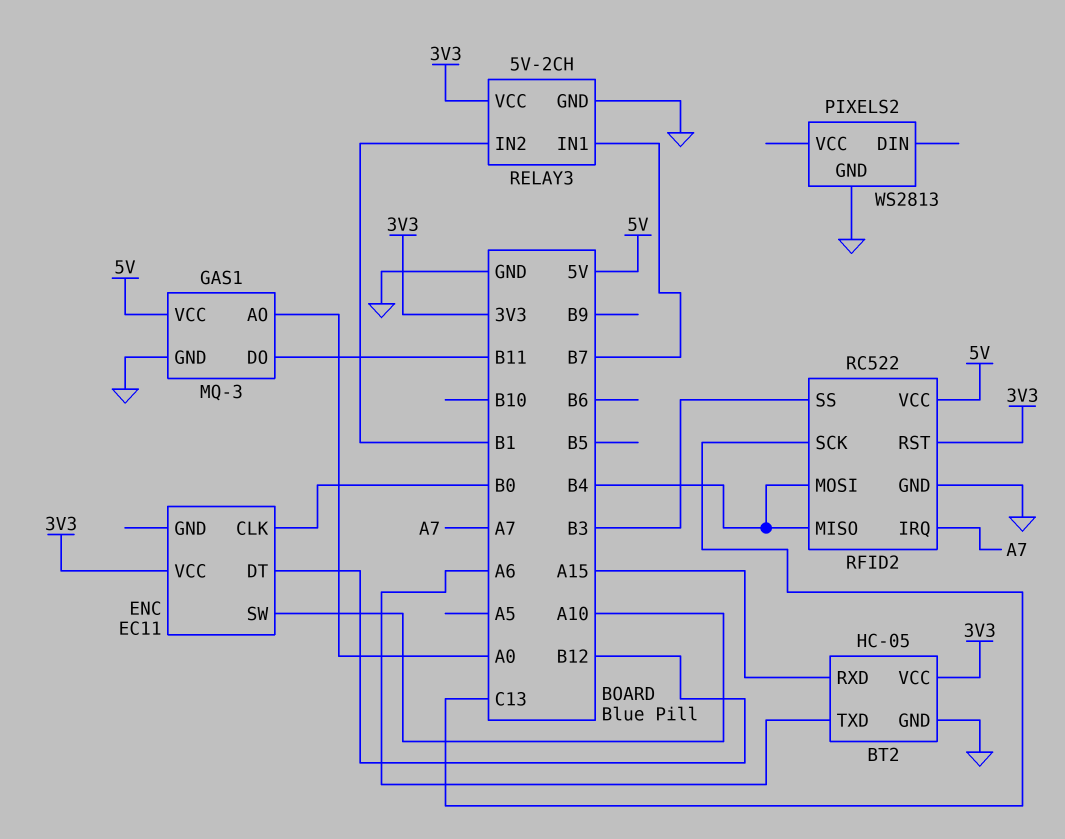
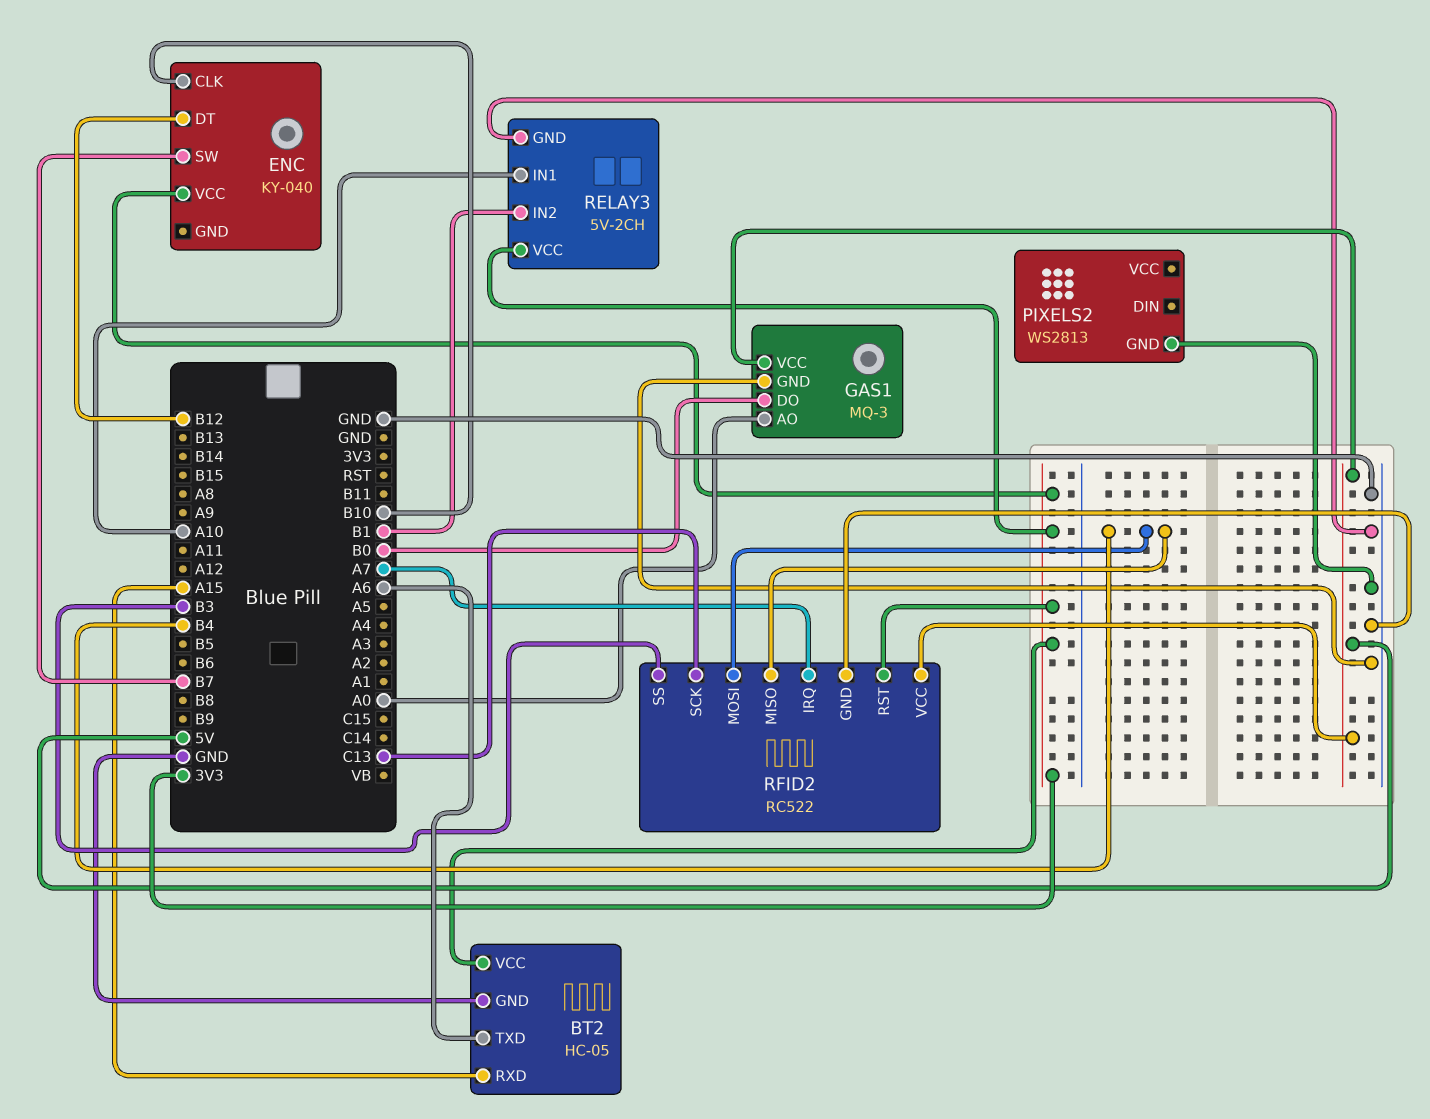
ENC: EC11 -> KY-040
ENC pin CLK: B0 -> B10
ENC pin SW: A10 -> B7
GAS1 pin DO: B11 -> B0
RELAY3 pin IN1: B7 -> A10

